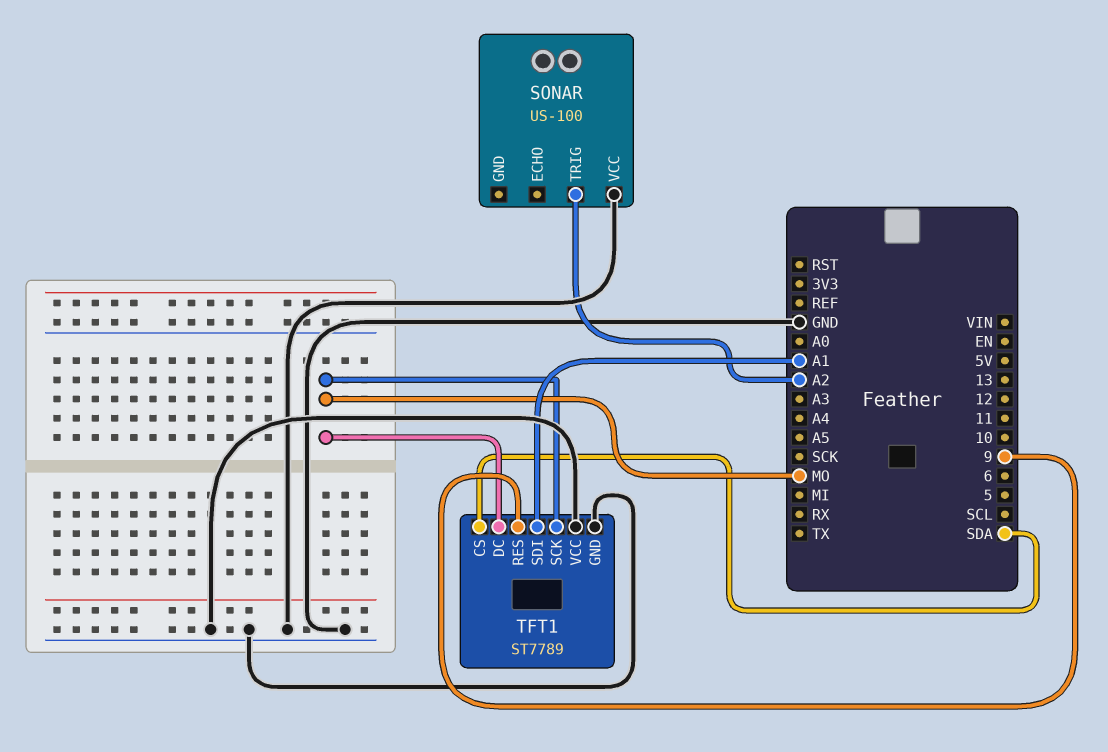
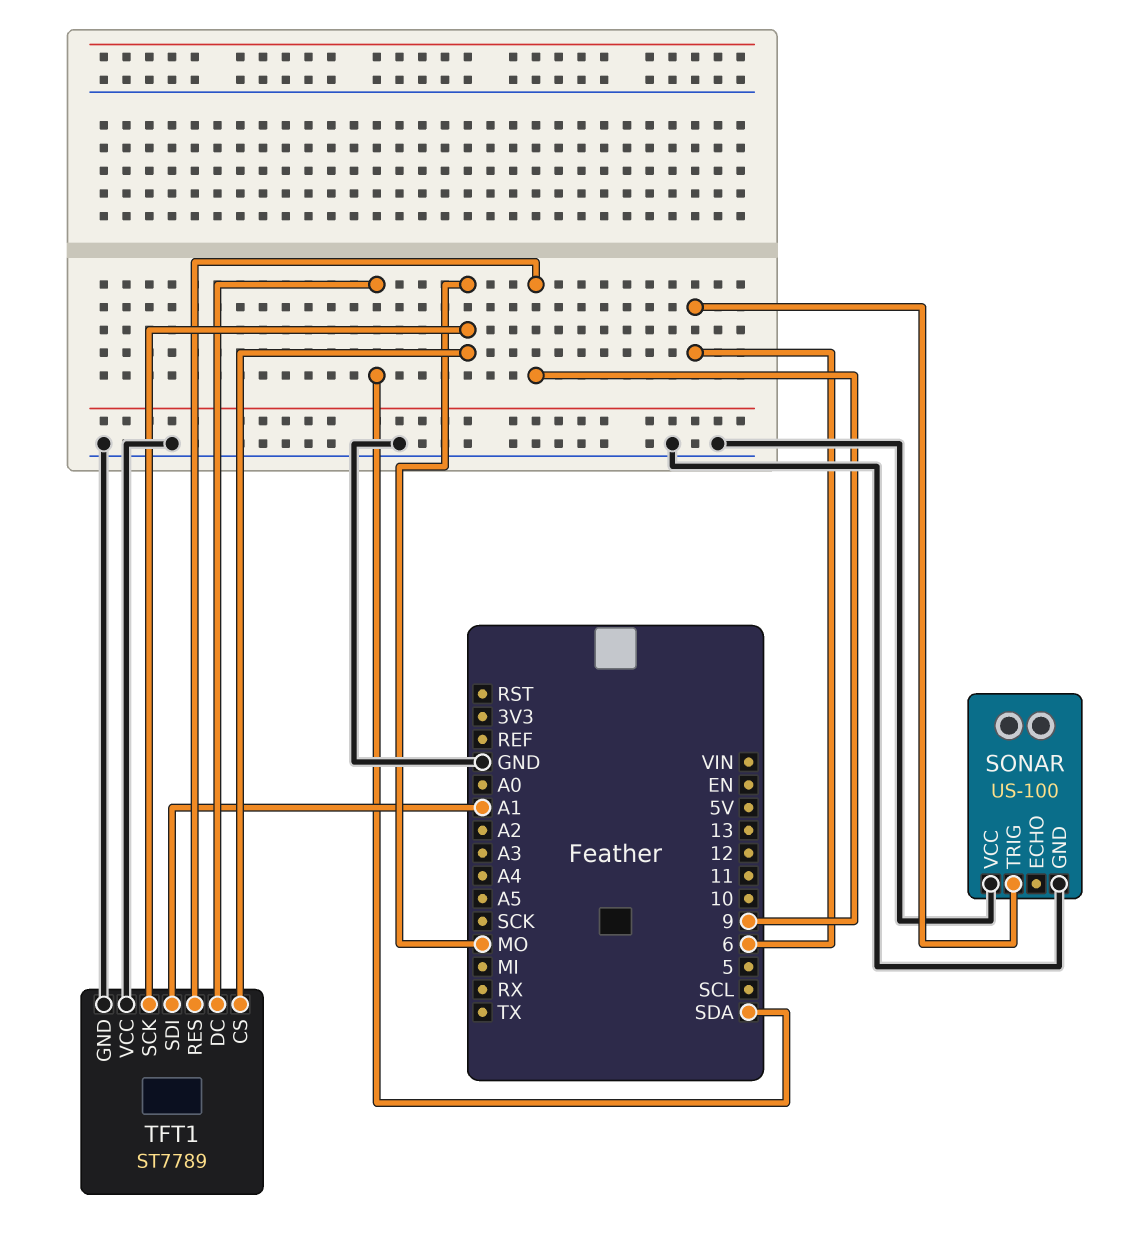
SONAR pin GND: none -> GND
SONAR pin TRIG: A2 -> 6
TFT1 pin CS: SDA -> MO
TFT1 pin DC: MO -> SDA

